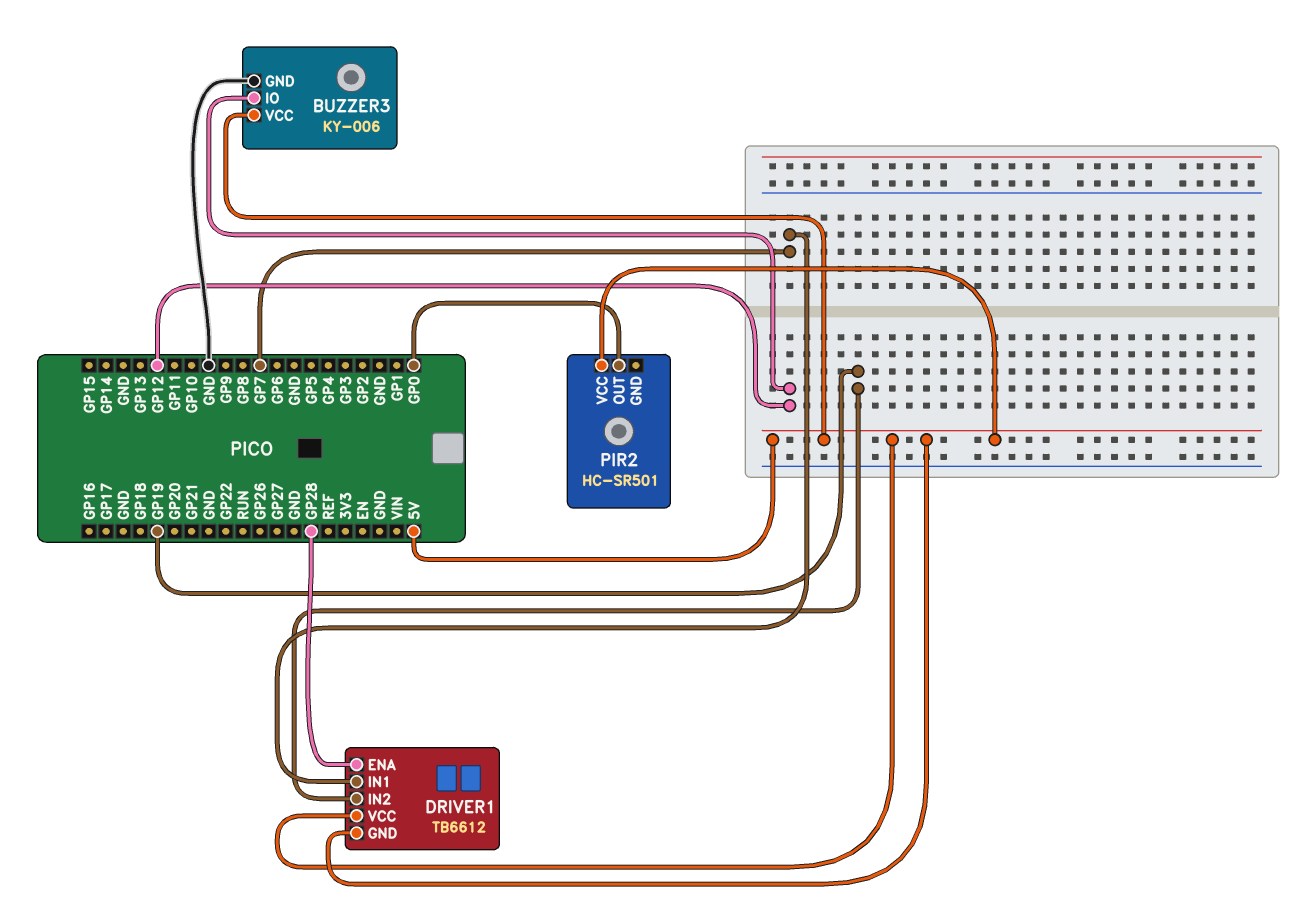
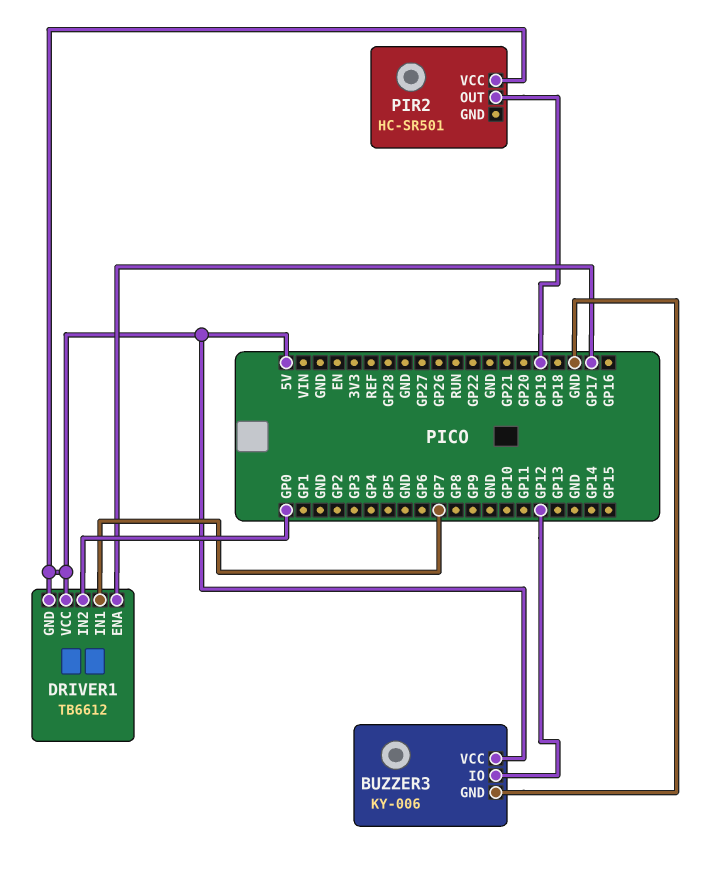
DRIVER1 pin ENA: GP28 -> GP17
DRIVER1 pin IN2: GP19 -> GP0
PIR2 pin OUT: GP0 -> GP19

